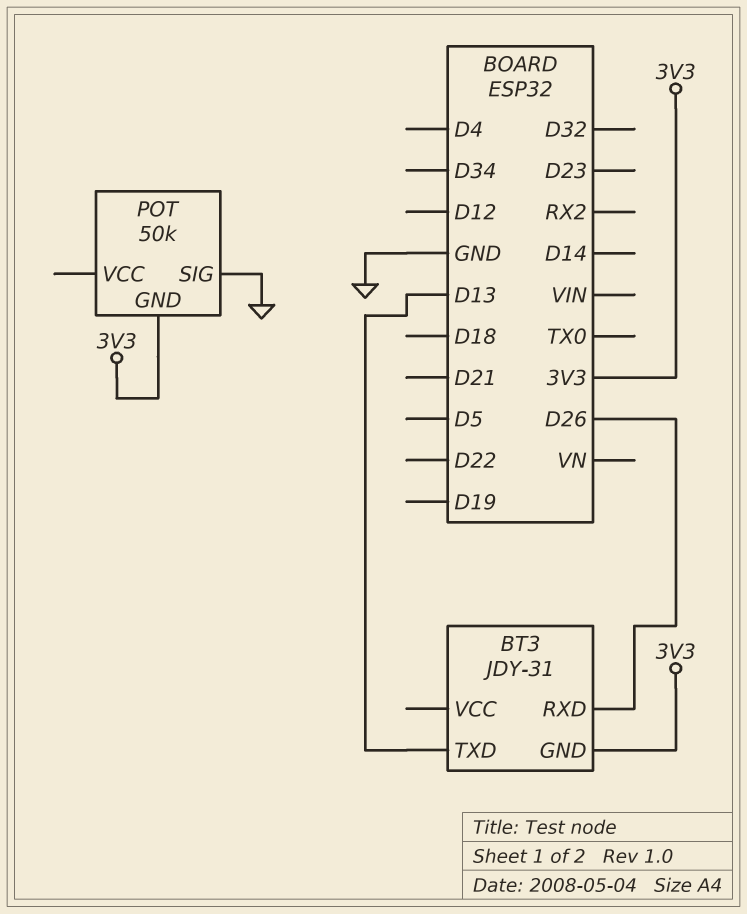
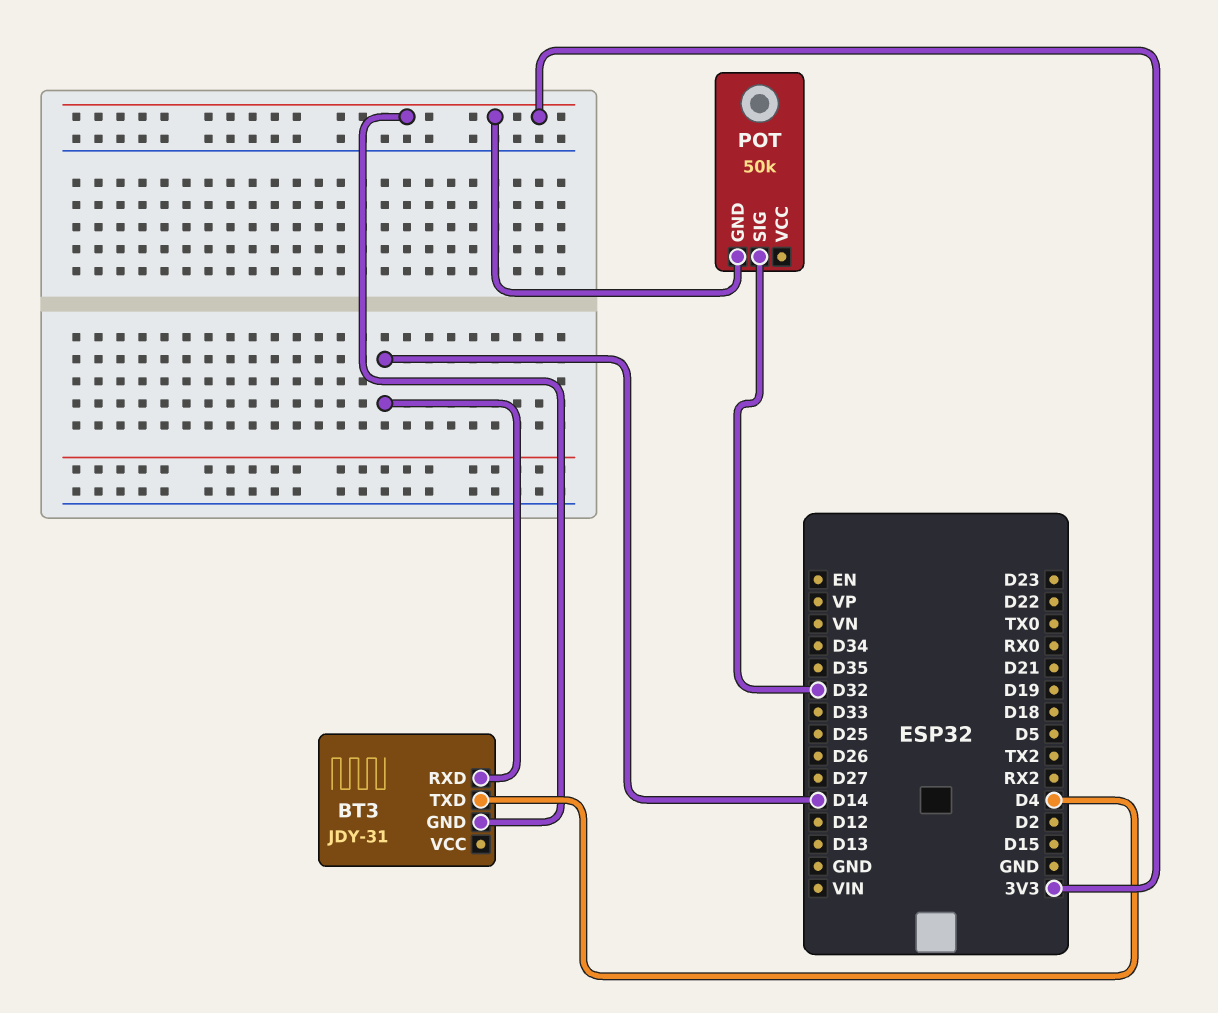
BT3 pin RXD: D26 -> D14
BT3 pin TXD: D13 -> D4
POT pin SIG: GND -> D32

